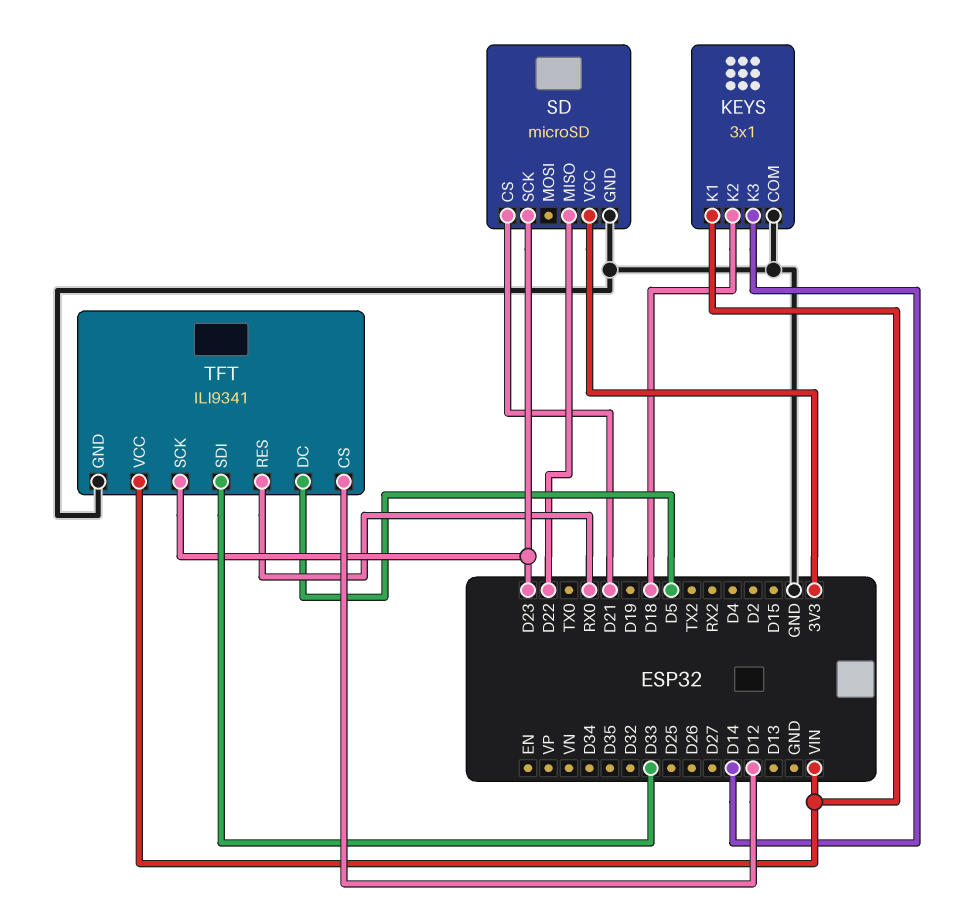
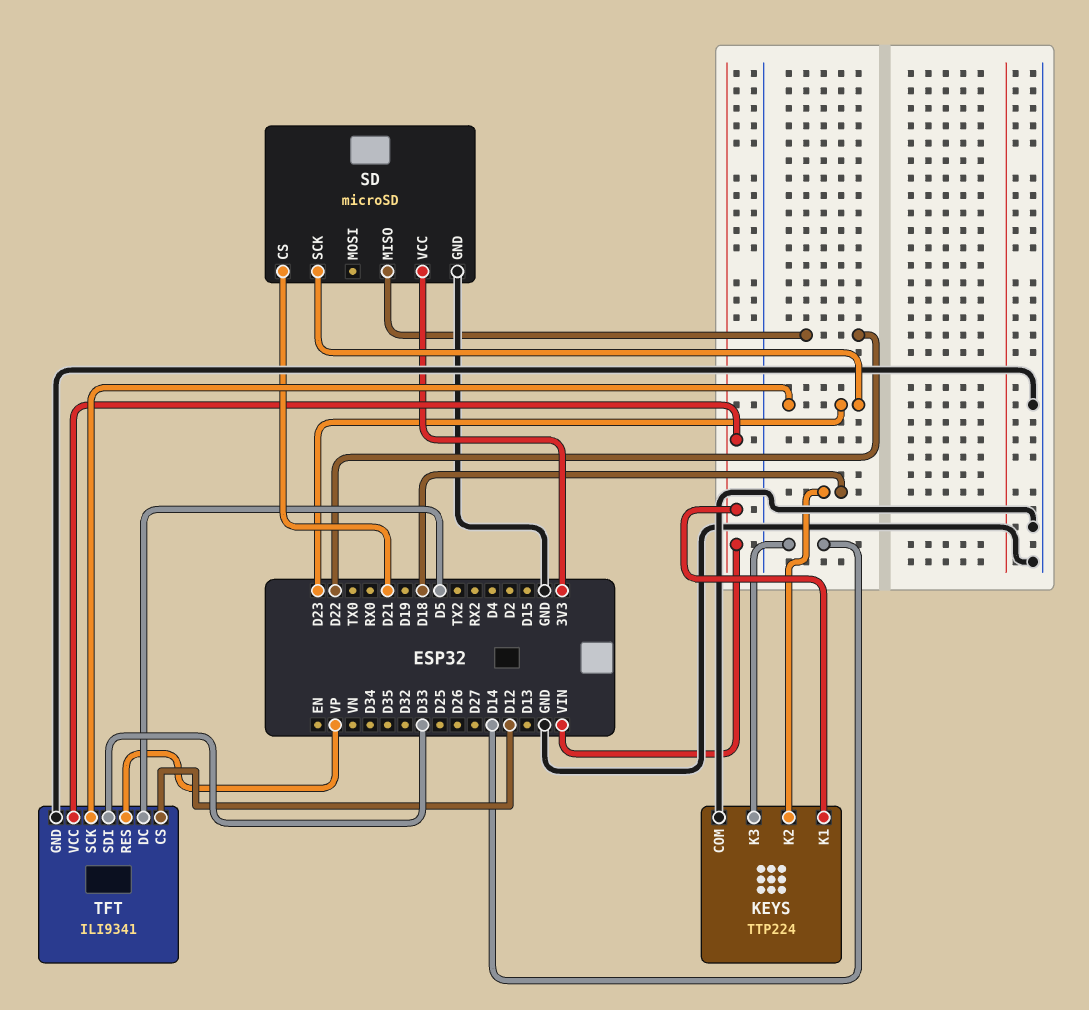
KEYS: 3x1 -> TTP224
TFT pin RES: RX0 -> VP

